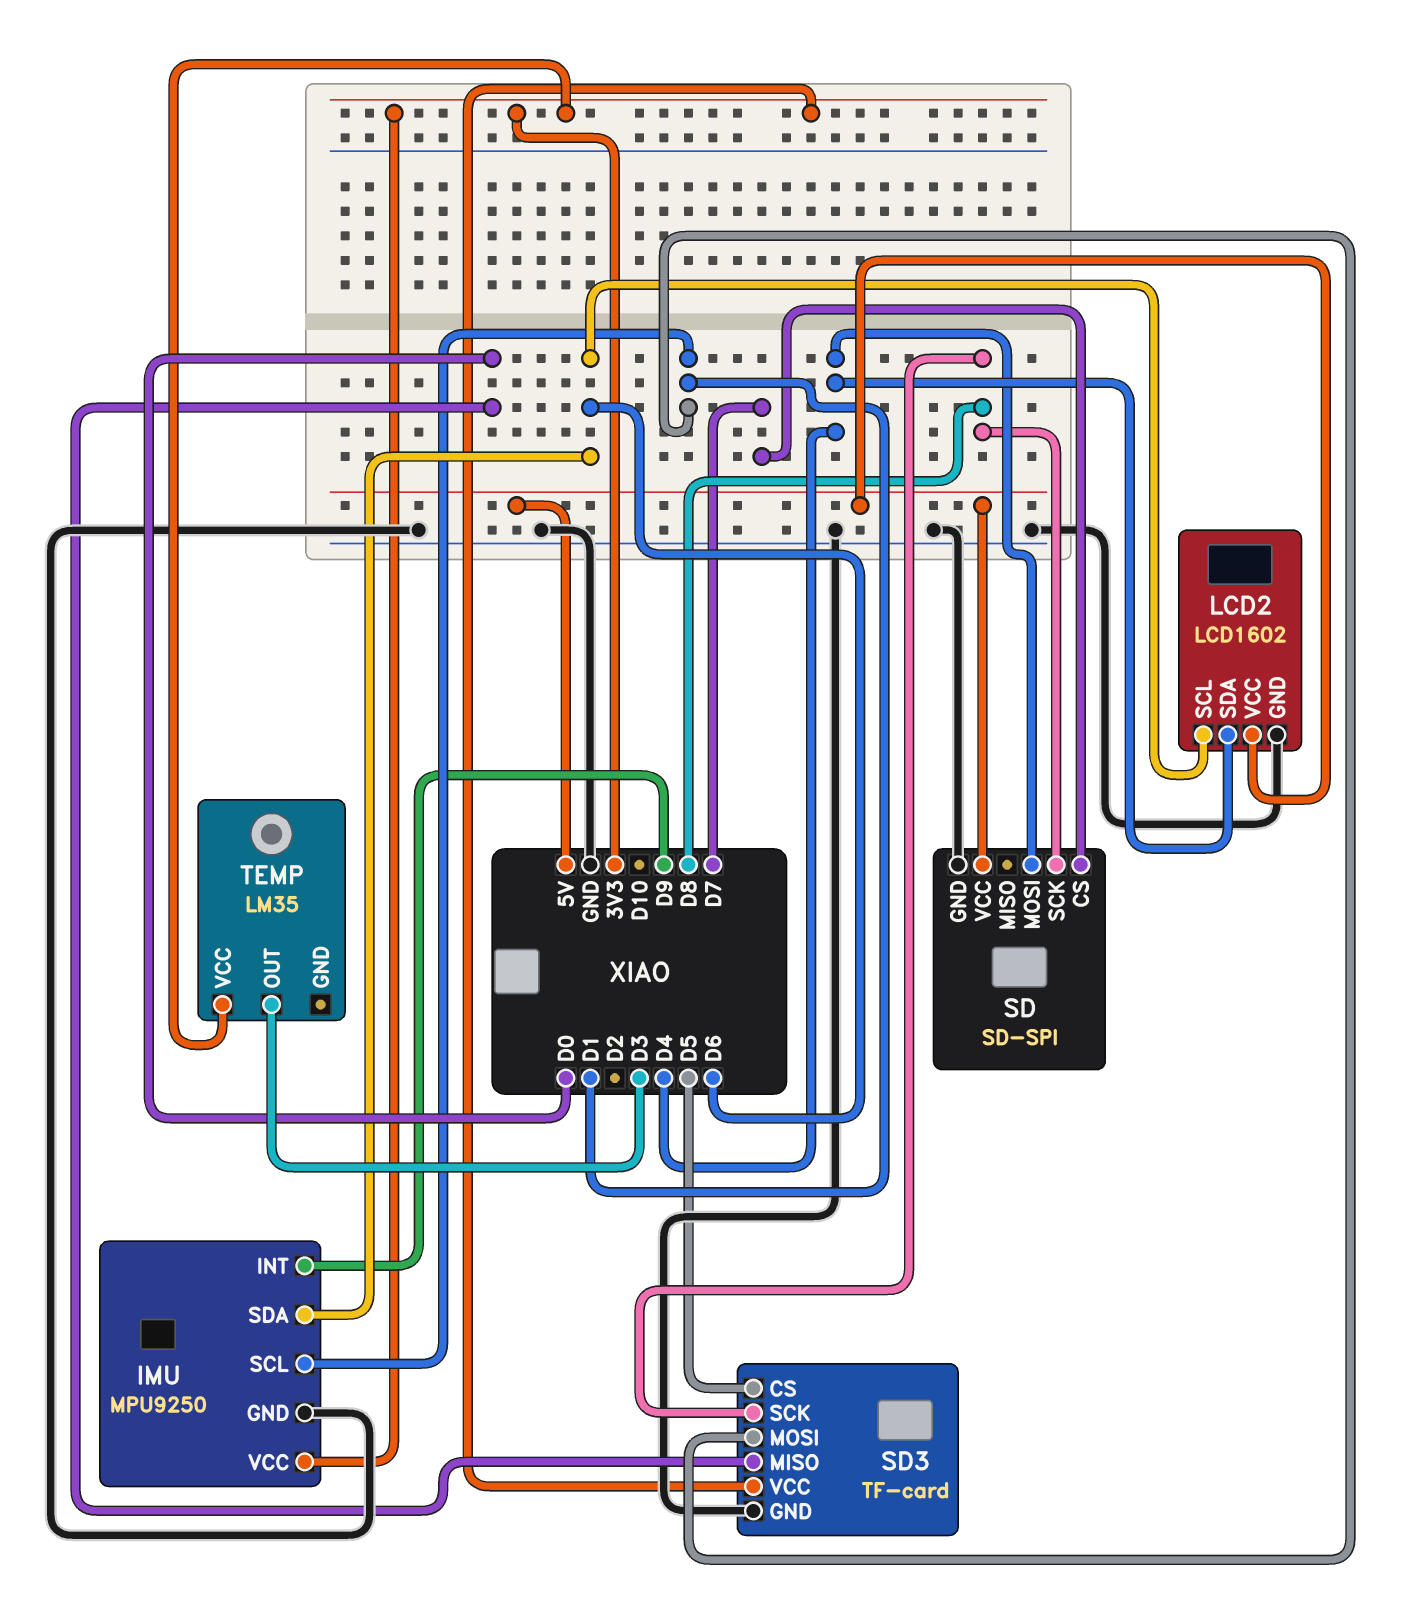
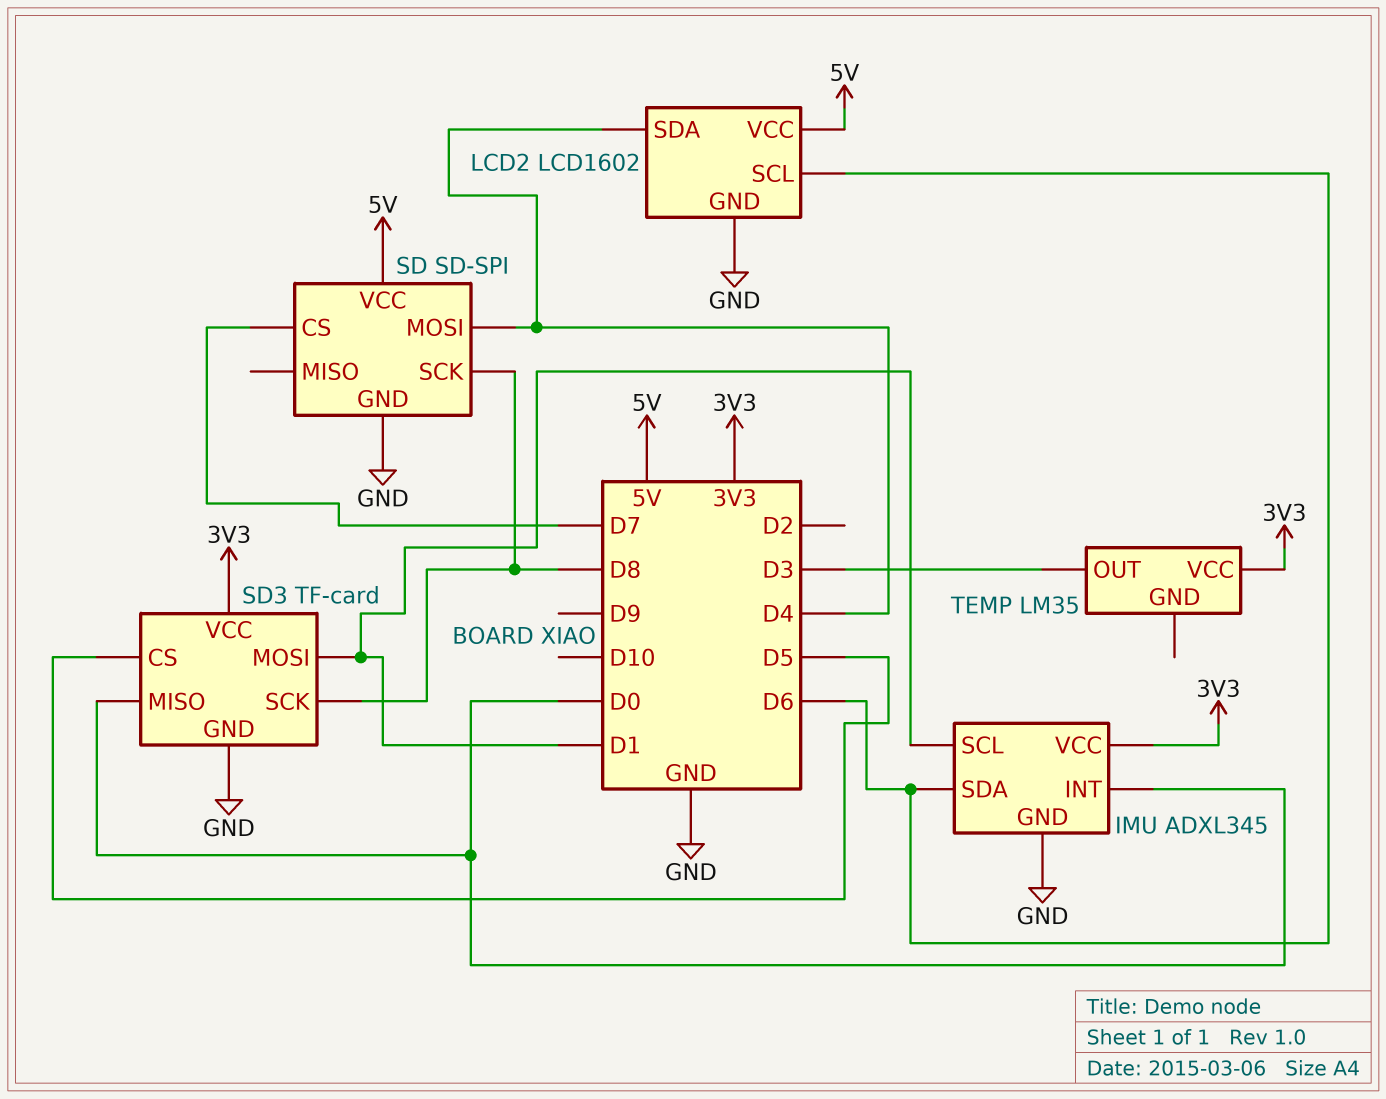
IMU: MPU9250 -> ADXL345
IMU pin INT: D9 -> D0

